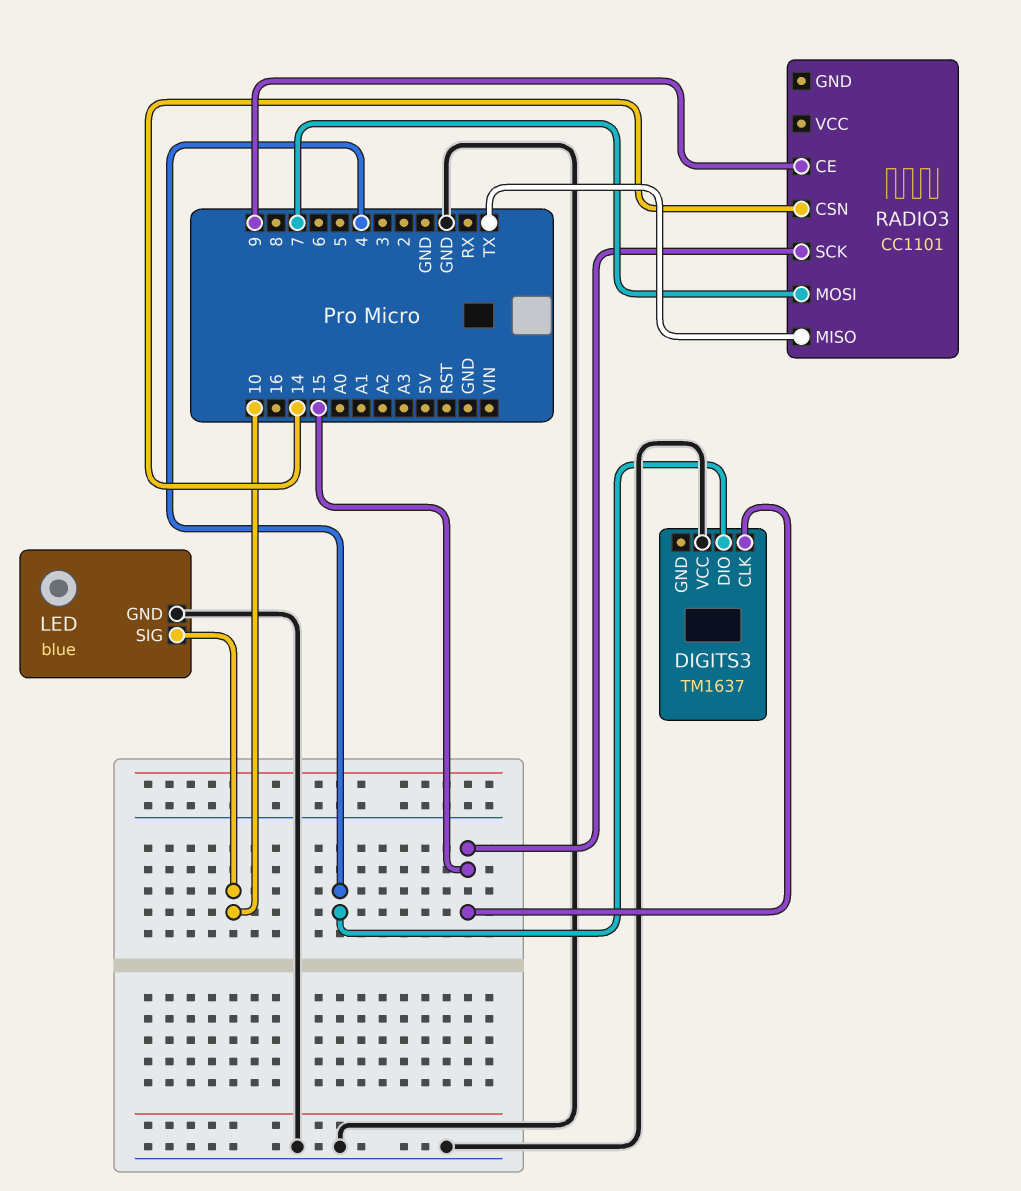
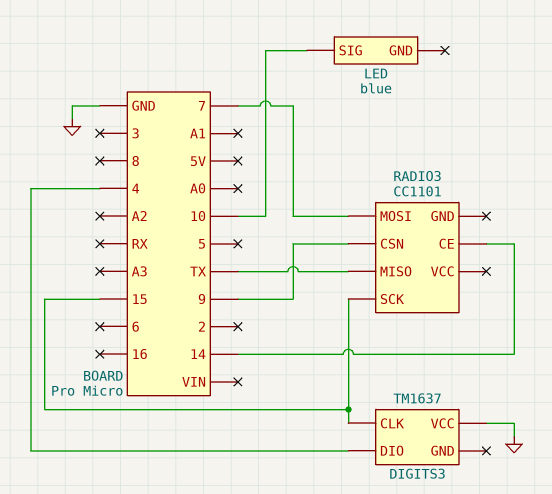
LED pin GND: GND -> none
RADIO3 pin CE: 9 -> 14
RADIO3 pin CSN: 14 -> 9

